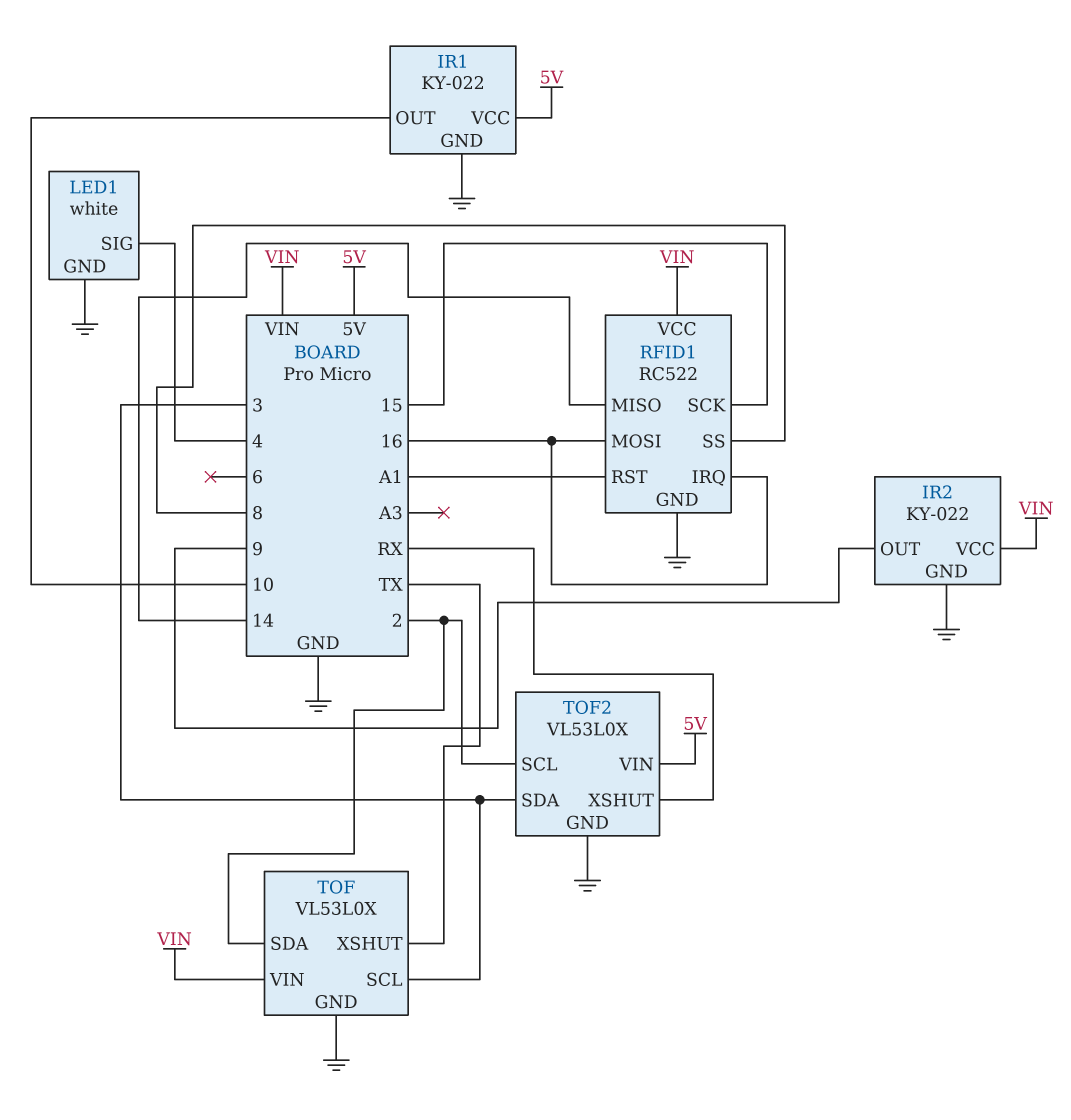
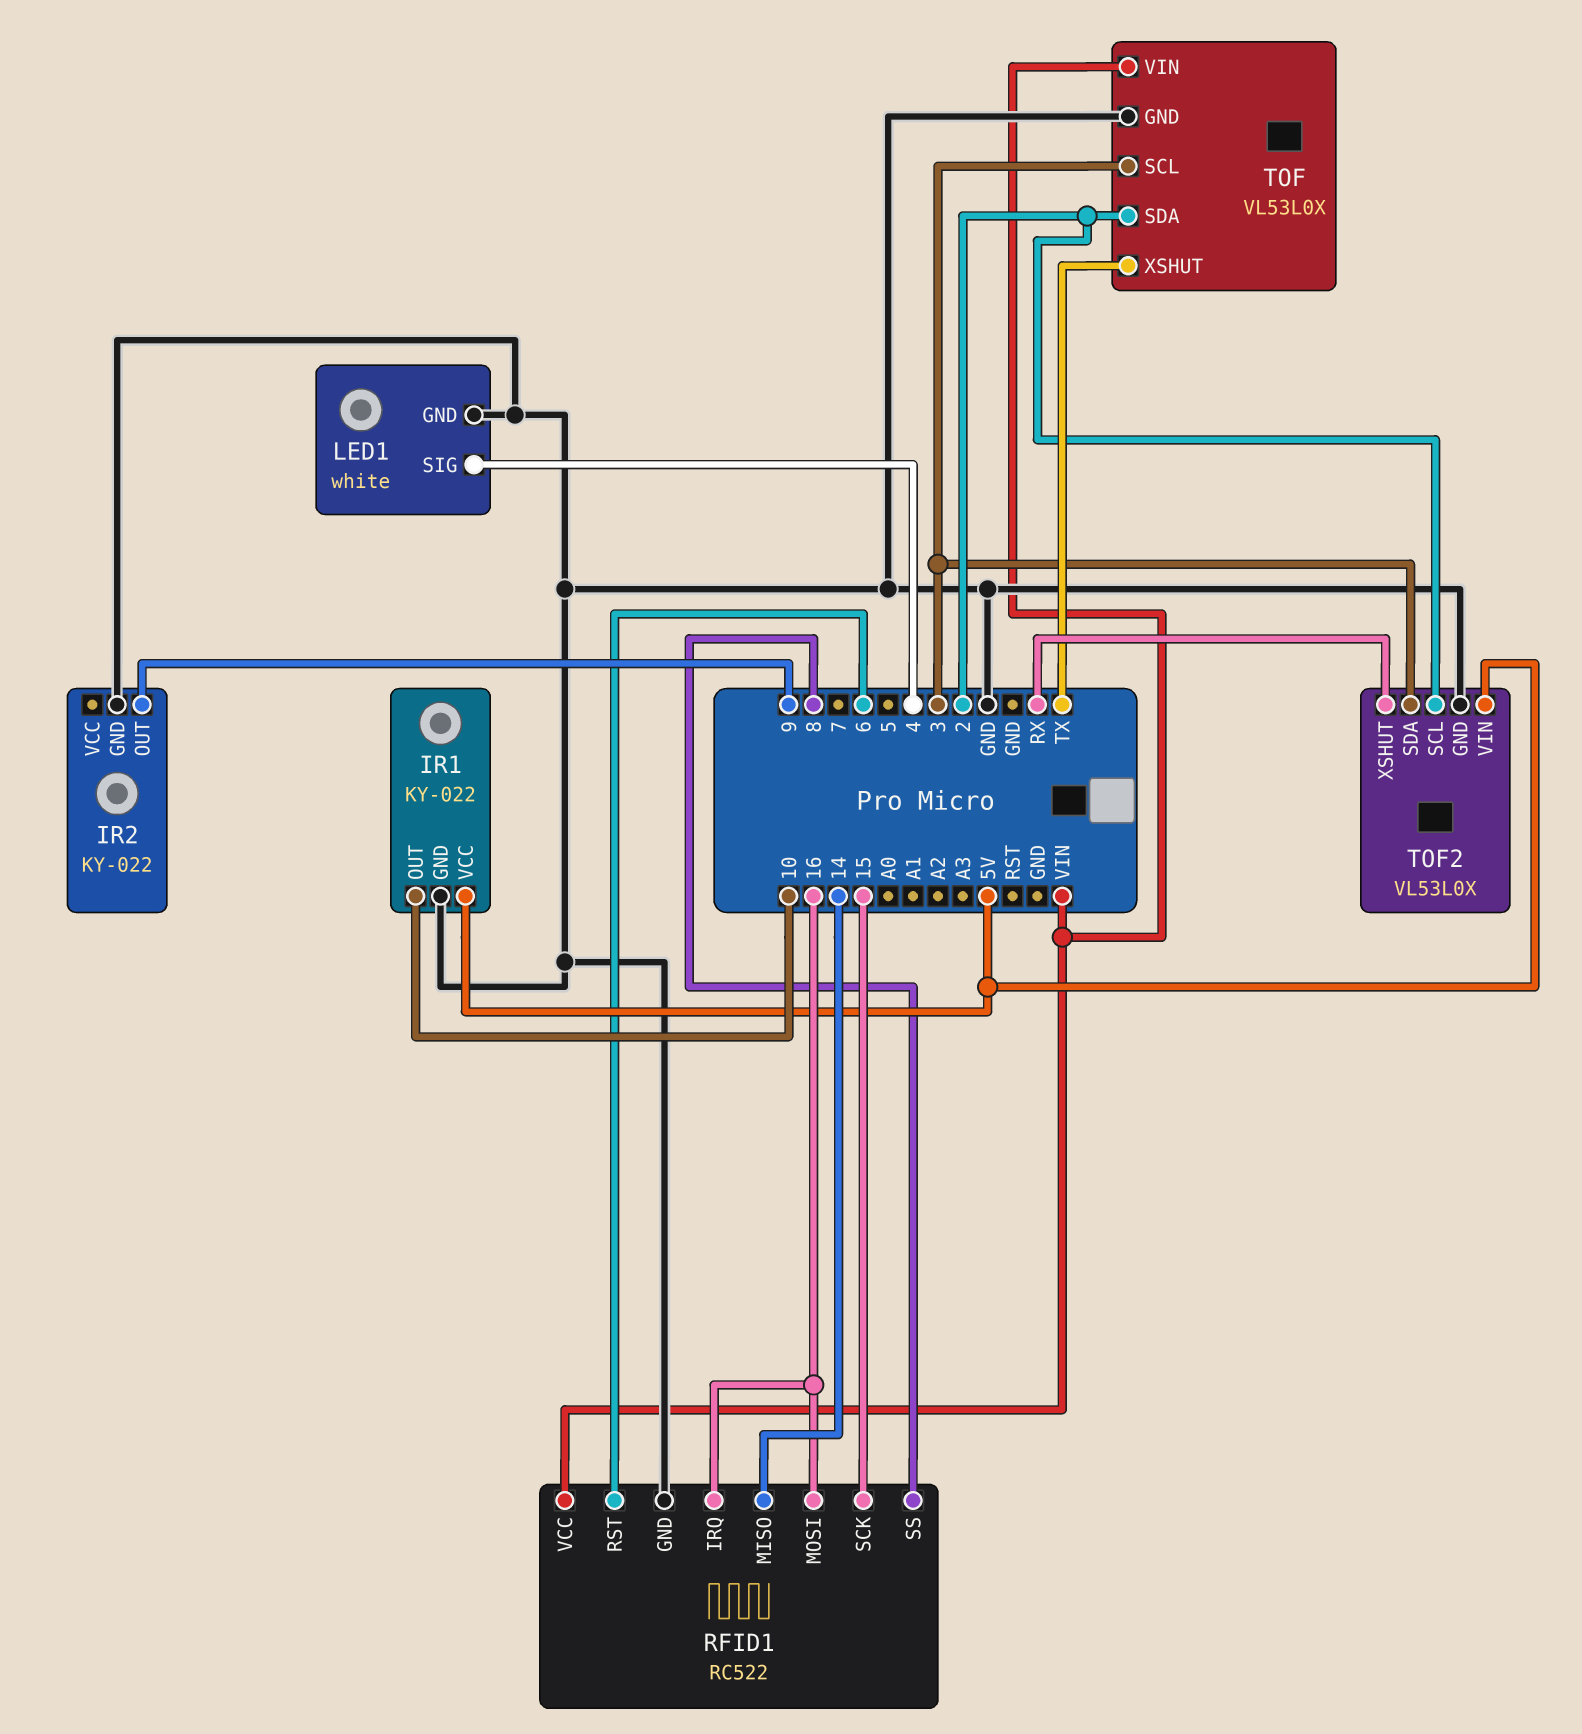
IR2 pin VCC: VIN -> none
RFID1 pin RST: A1 -> 6

